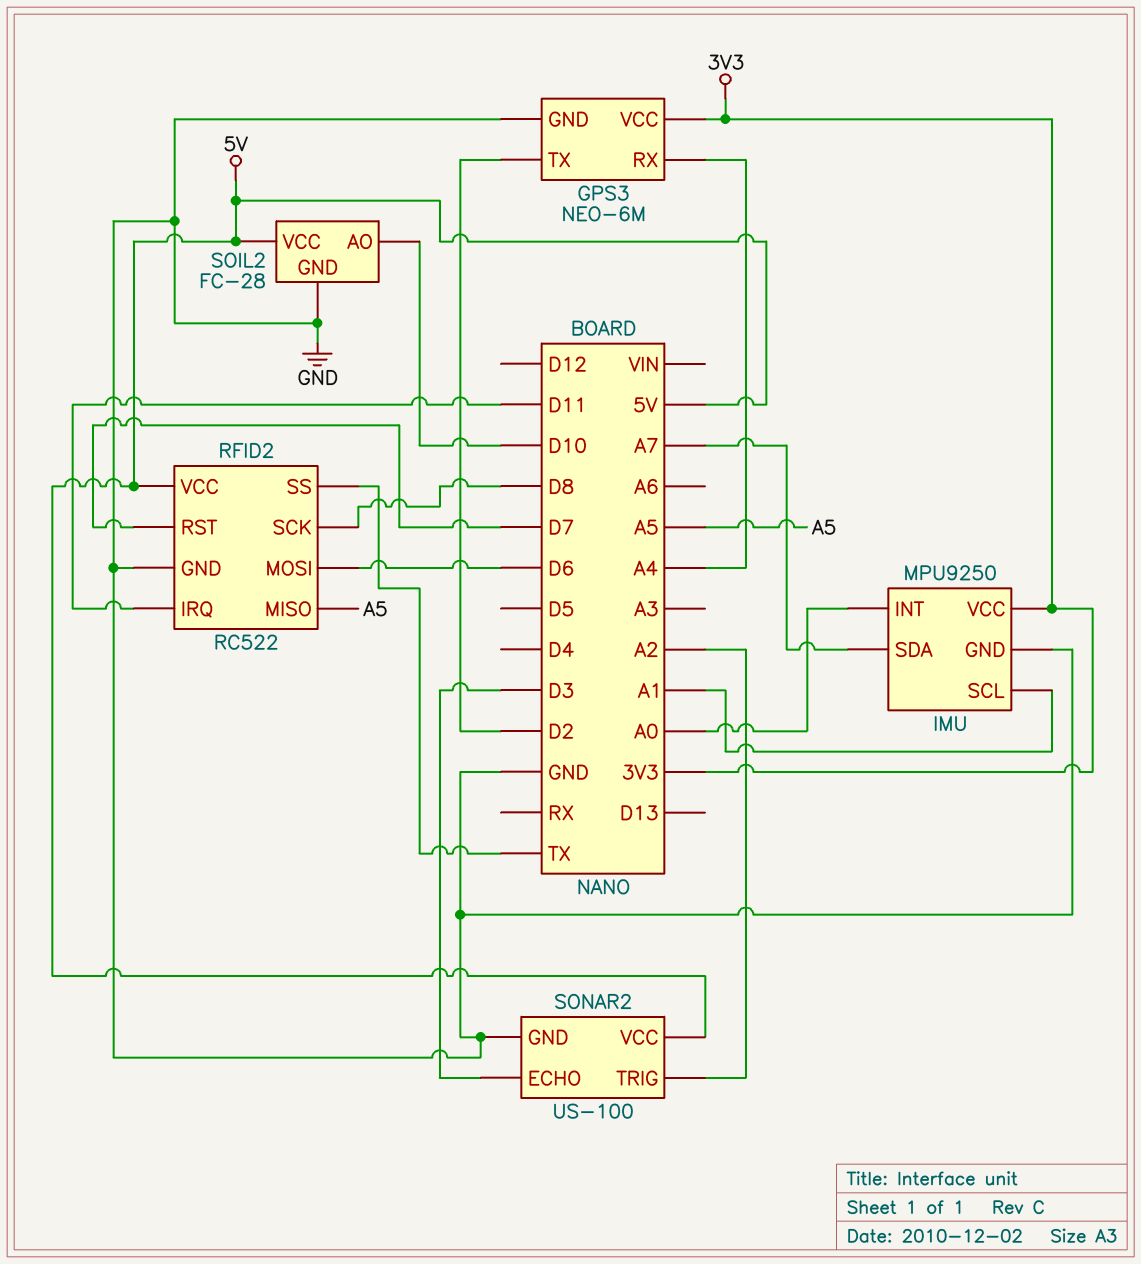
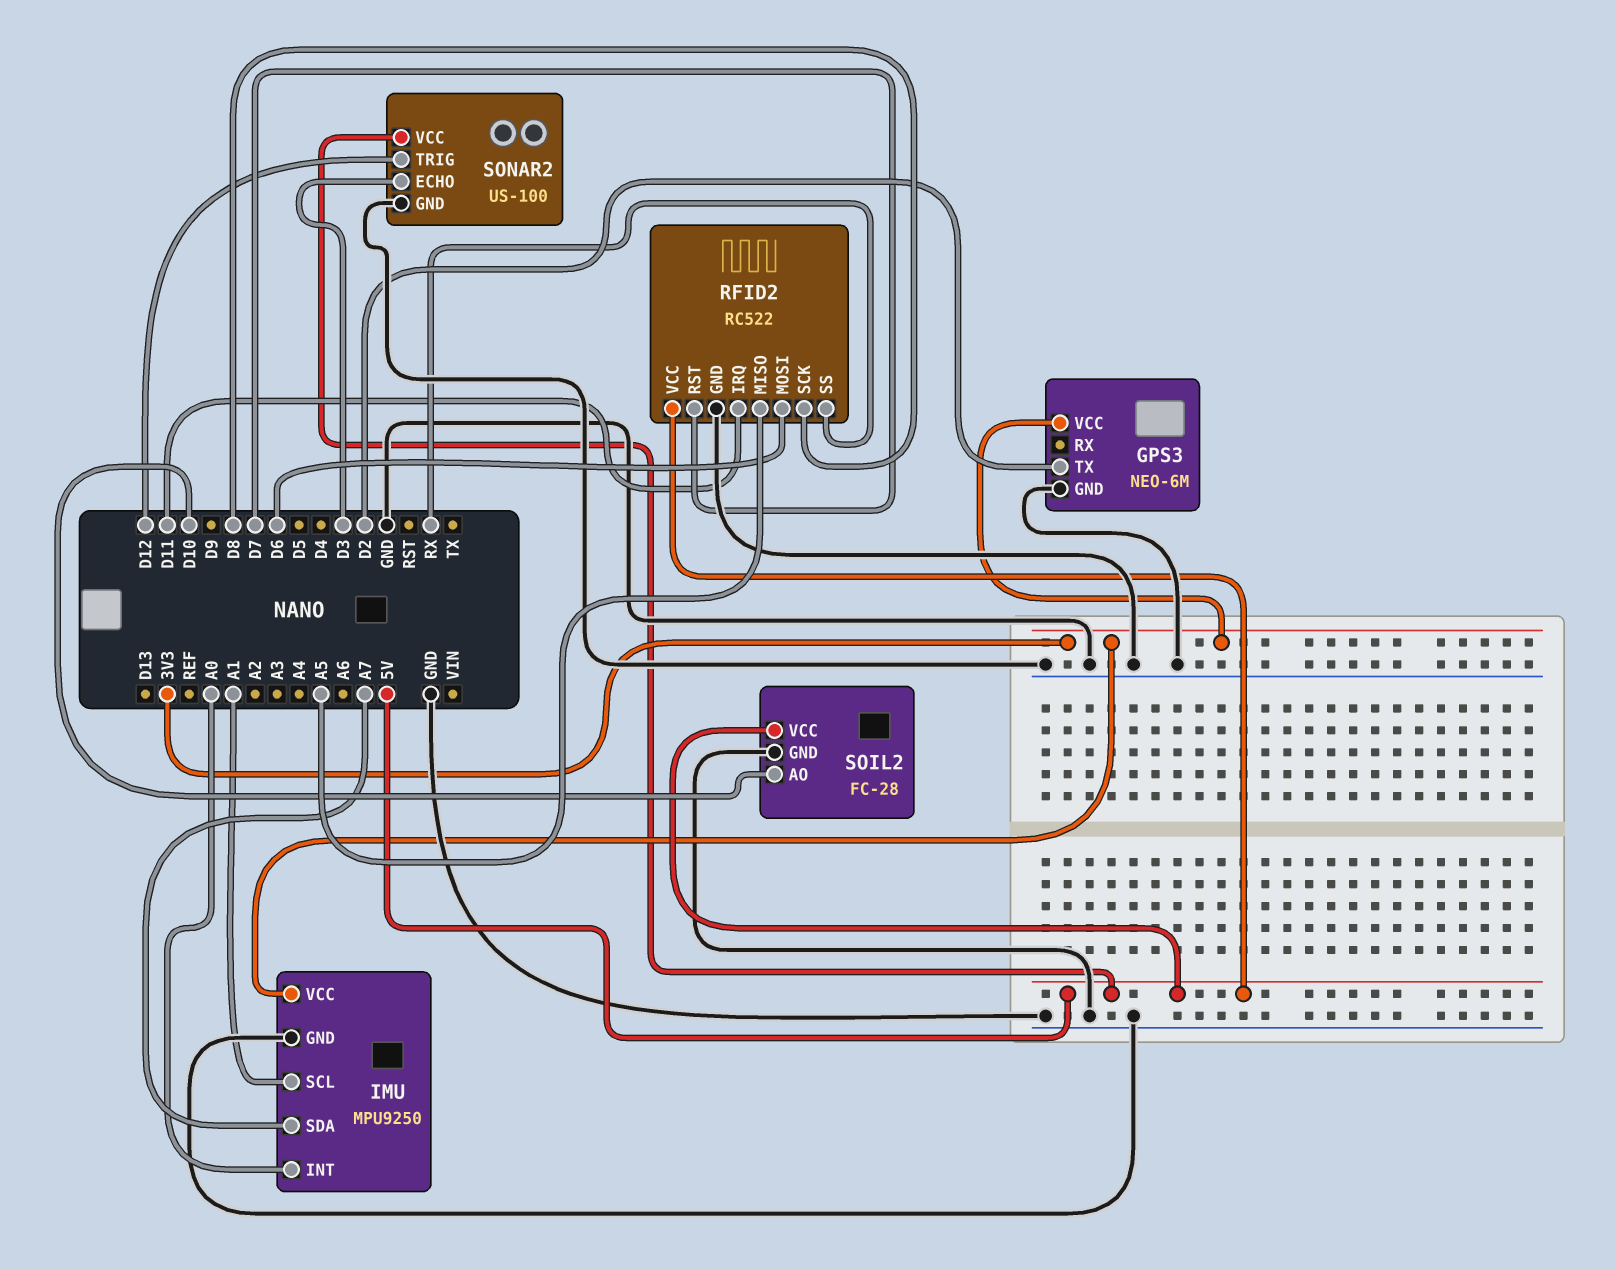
GPS3 pin RX: A4 -> none
RFID2 pin SS: TX -> RX
SONAR2 pin TRIG: A2 -> D12

